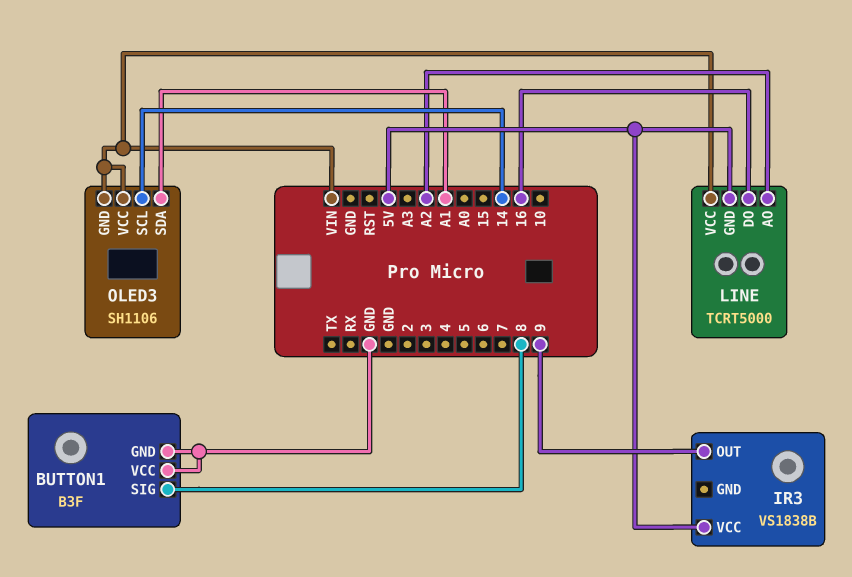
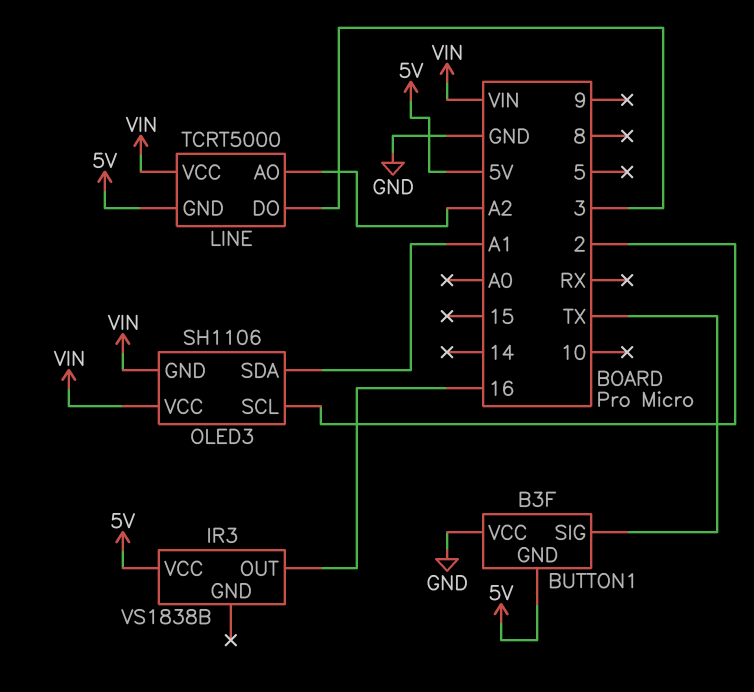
BUTTON1 pin GND: GND -> 5V
BUTTON1 pin SIG: 8 -> TX
IR3 pin OUT: 9 -> 16
LINE pin DO: 16 -> 3
OLED3 pin SCL: 14 -> 2

